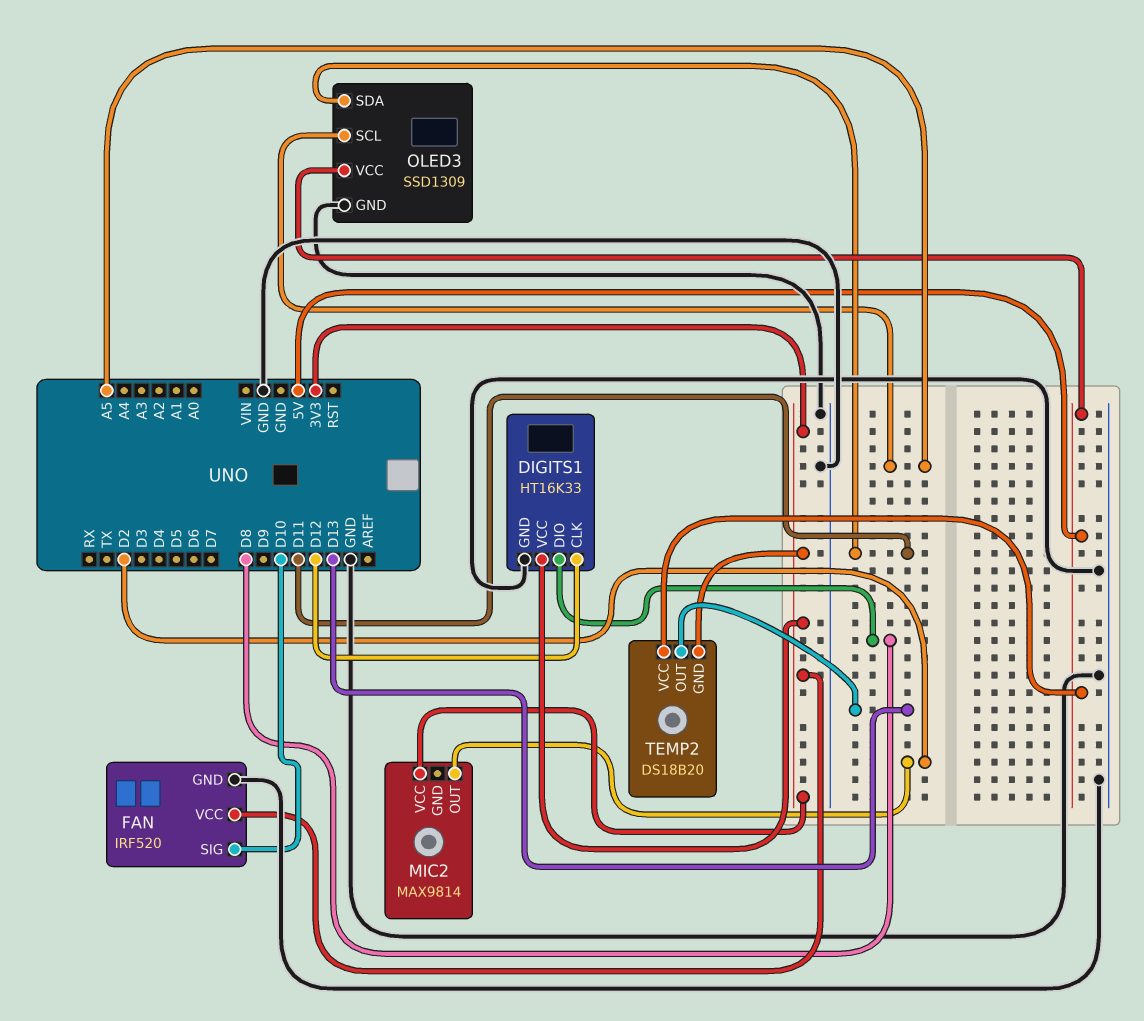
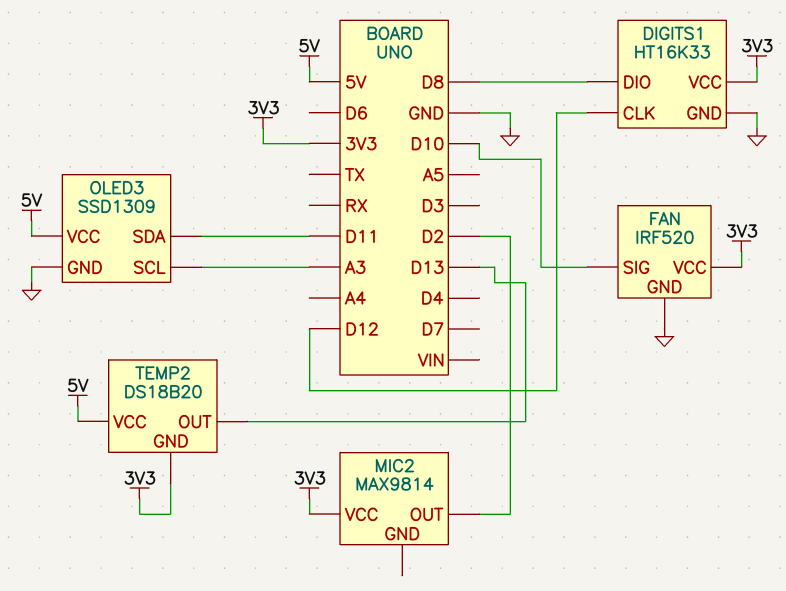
OLED3 pin SCL: A5 -> A3

